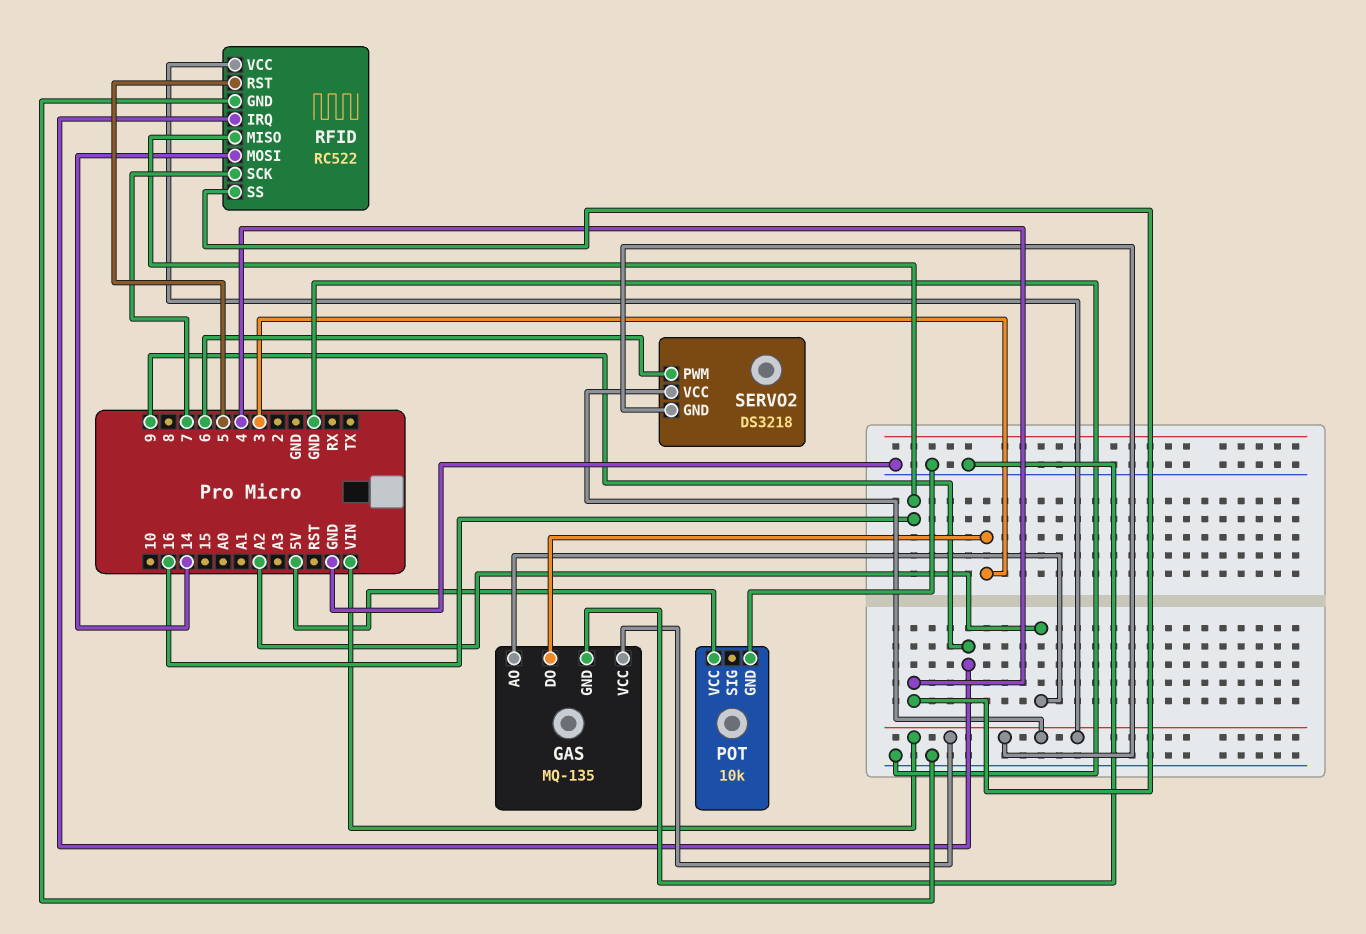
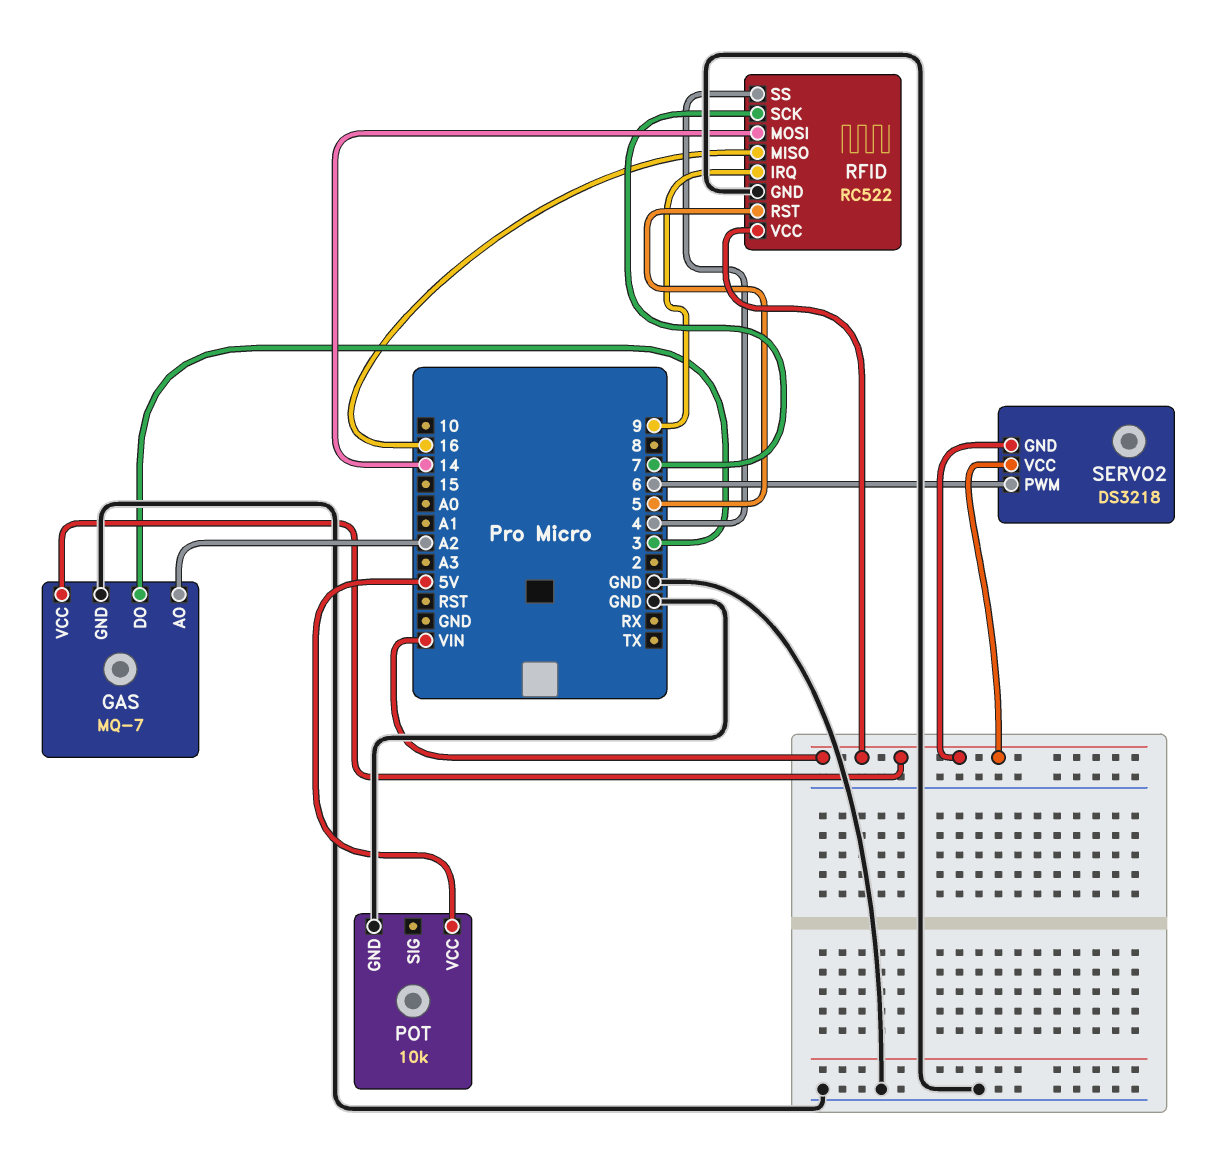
GAS: MQ-135 -> MQ-7

